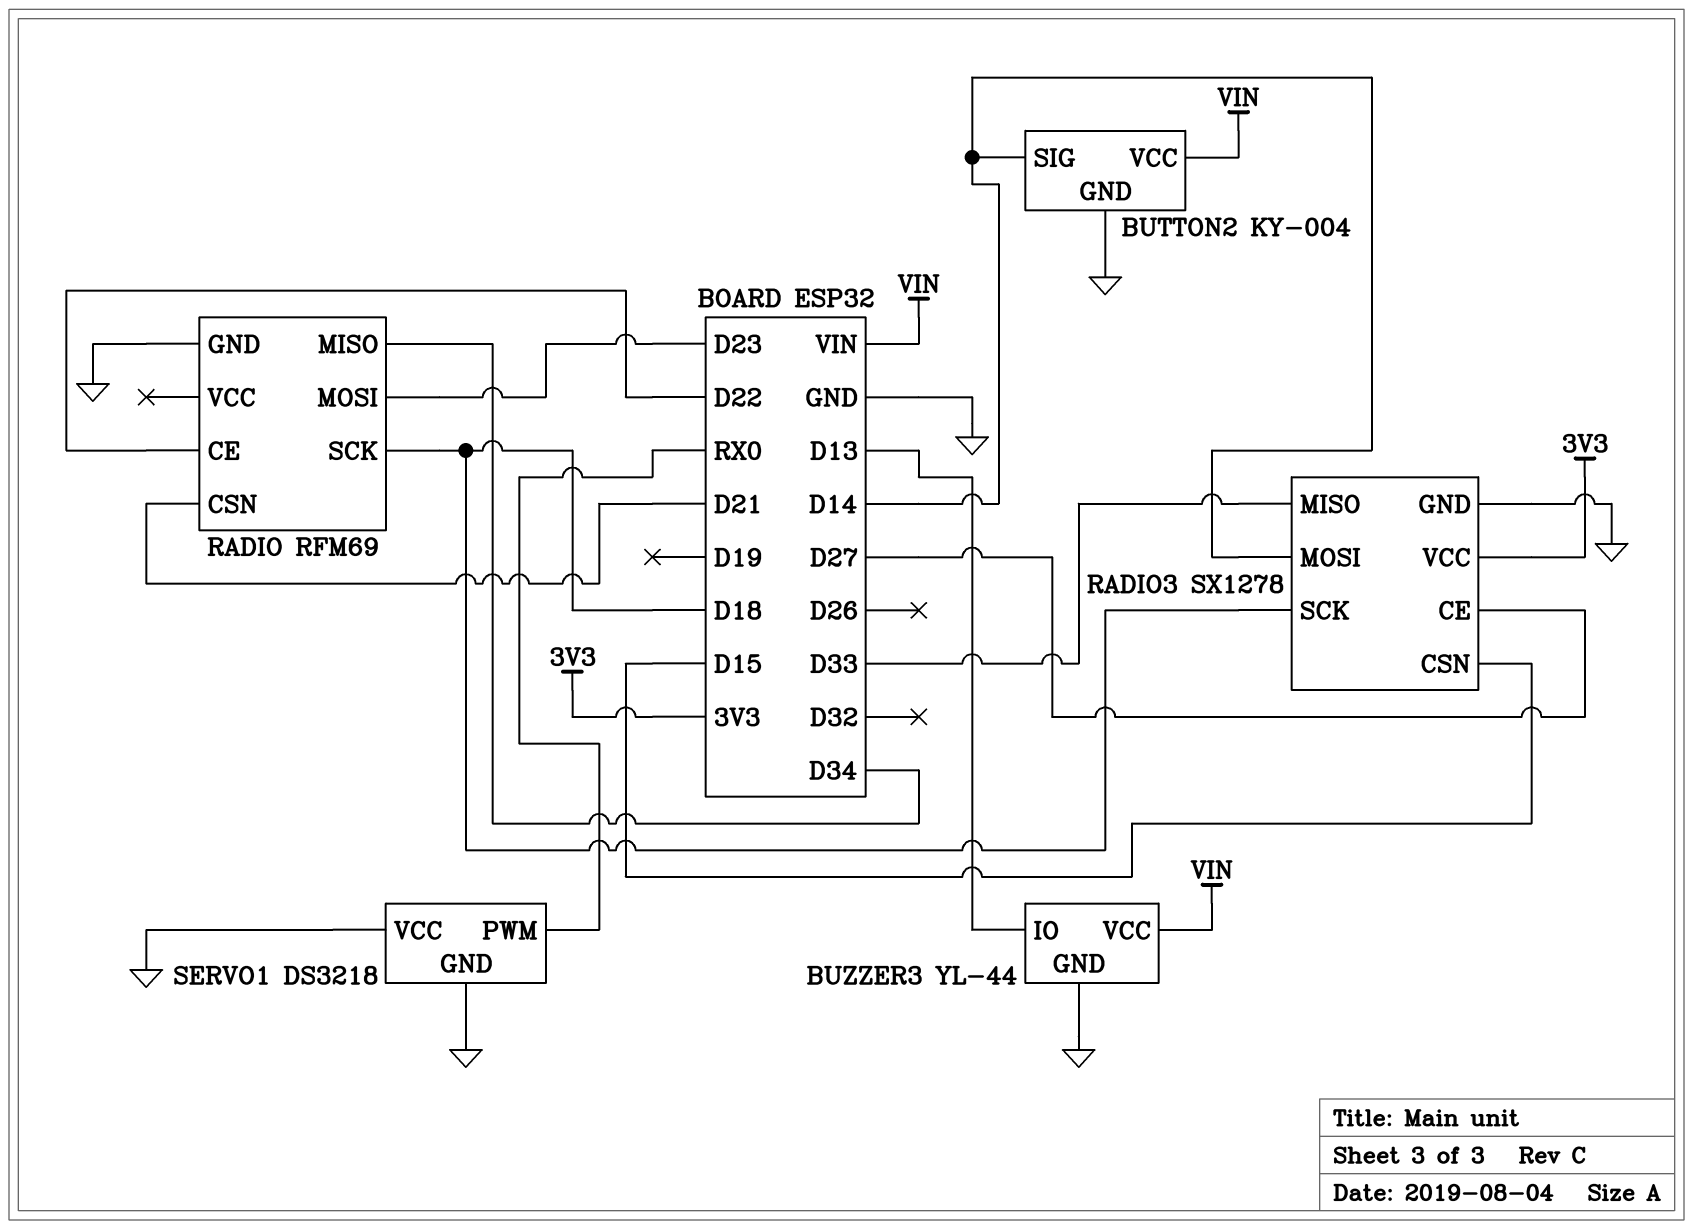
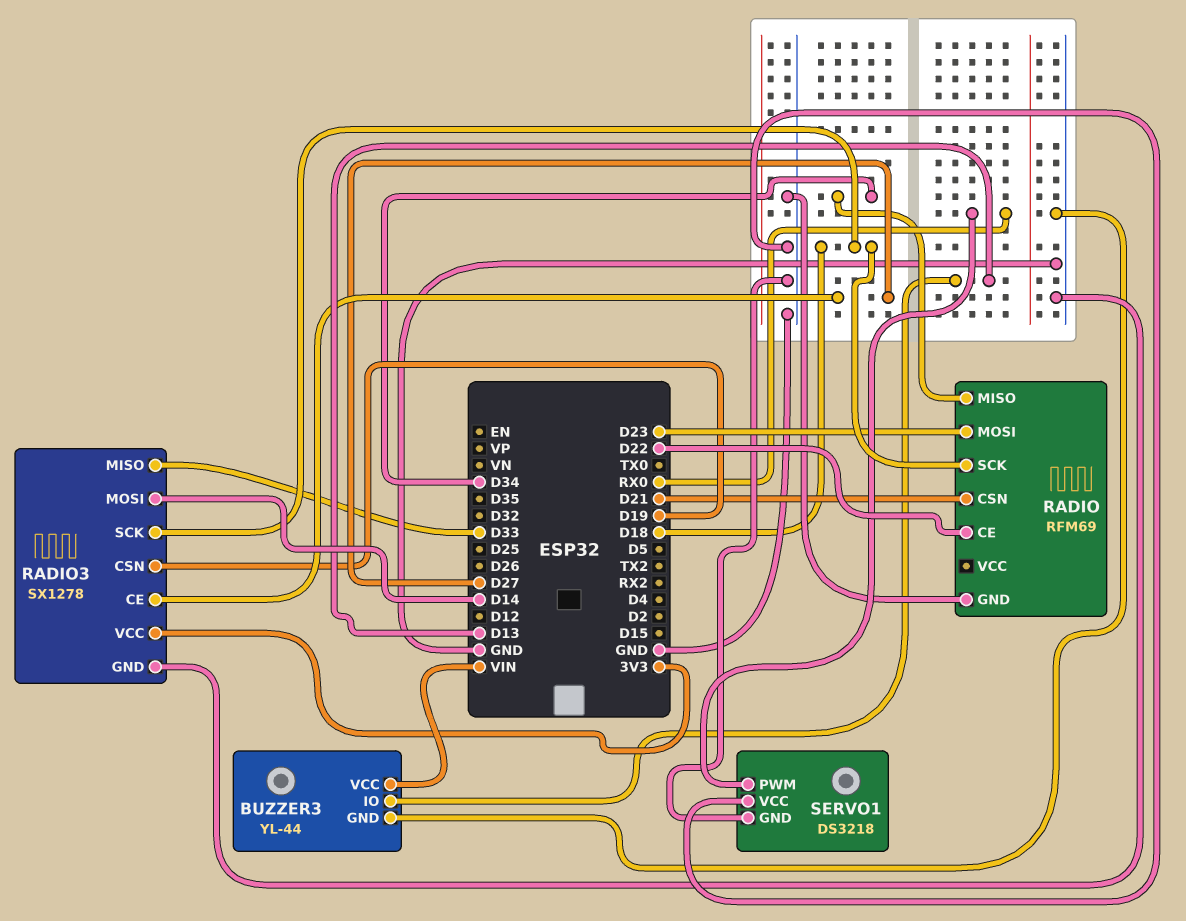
BUTTON2: KY-004 -> none
BUTTON2 pin GND: GND -> none
BUTTON2 pin SIG: D14 -> none
BUTTON2 pin VCC: VIN -> none
RADIO3 pin CSN: D15 -> D19

